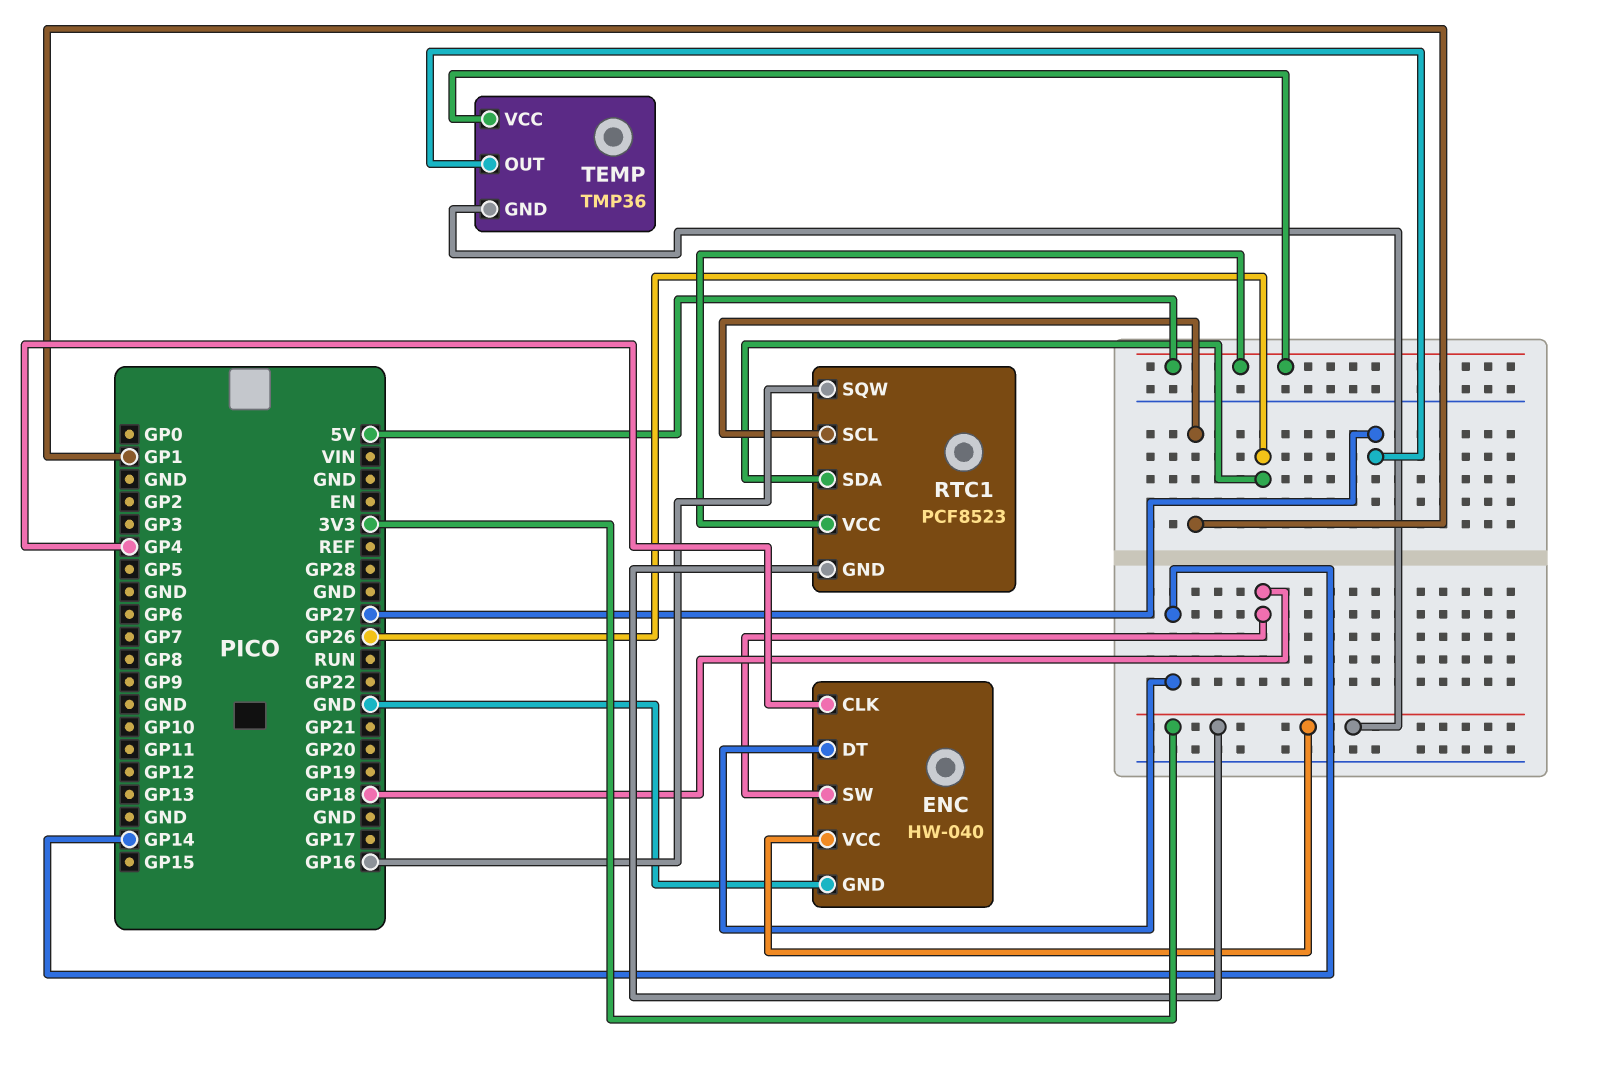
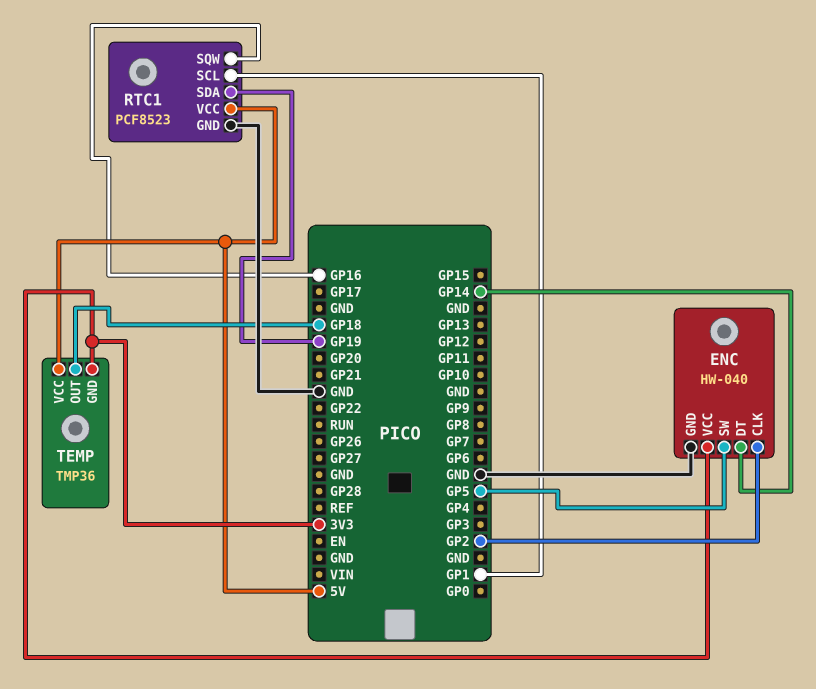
ENC pin CLK: GP4 -> GP2
ENC pin SW: GP18 -> GP5
RTC1 pin GND: 3V3 -> GND
RTC1 pin SDA: GP26 -> GP19
TEMP pin OUT: GP27 -> GP18

